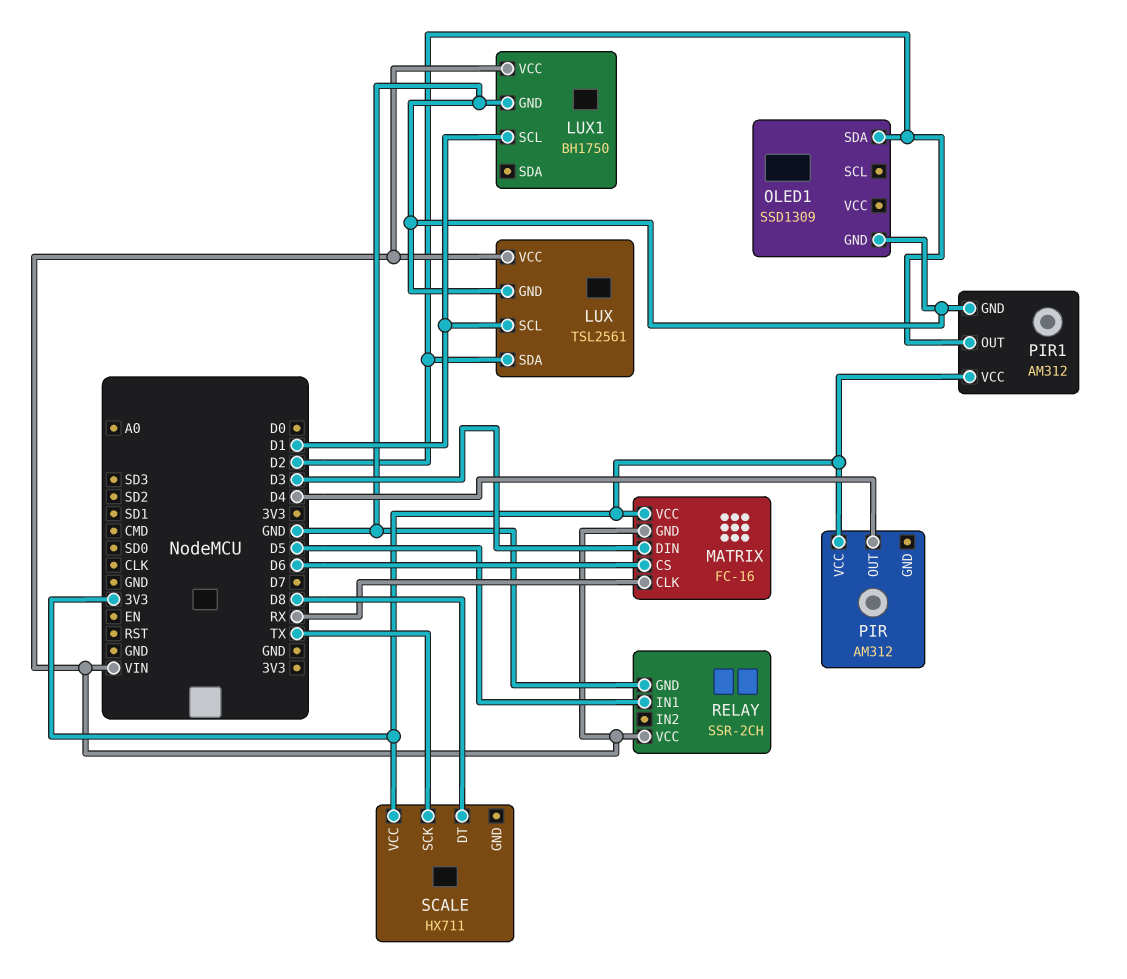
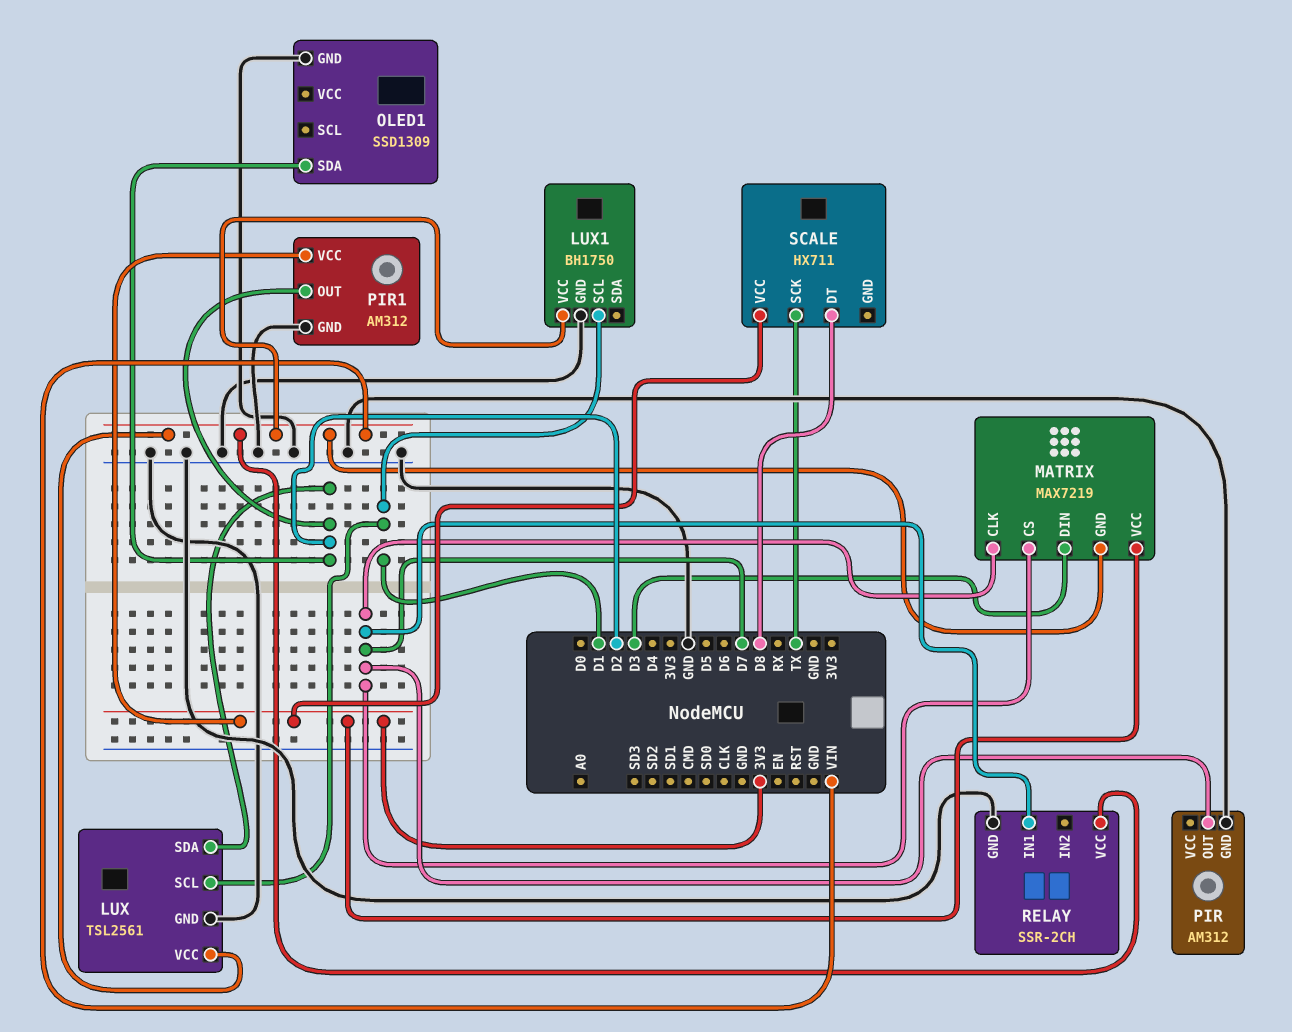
MATRIX: FC-16 -> MAX7219
MATRIX pin CLK: RX -> D7
MATRIX pin CS: D6 -> D7
PIR pin GND: none -> GND
PIR pin OUT: D4 -> D7
PIR pin VCC: 3V3 -> none
RELAY pin IN1: D5 -> D7

